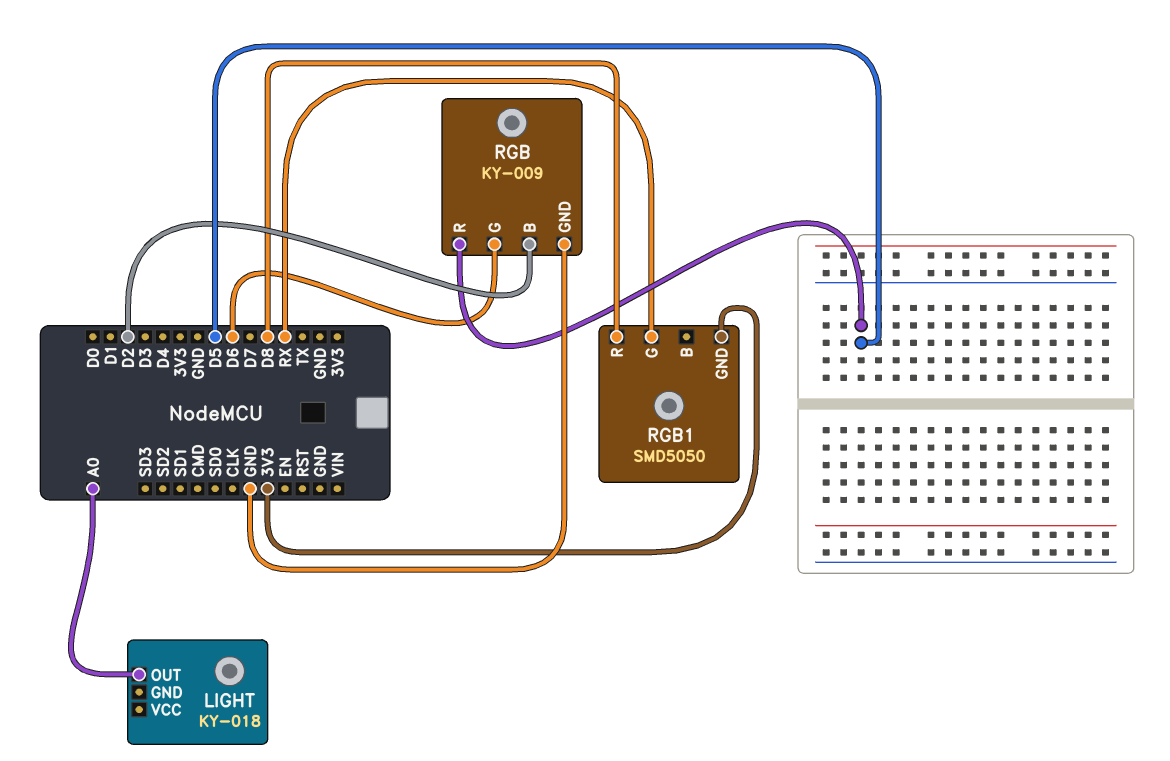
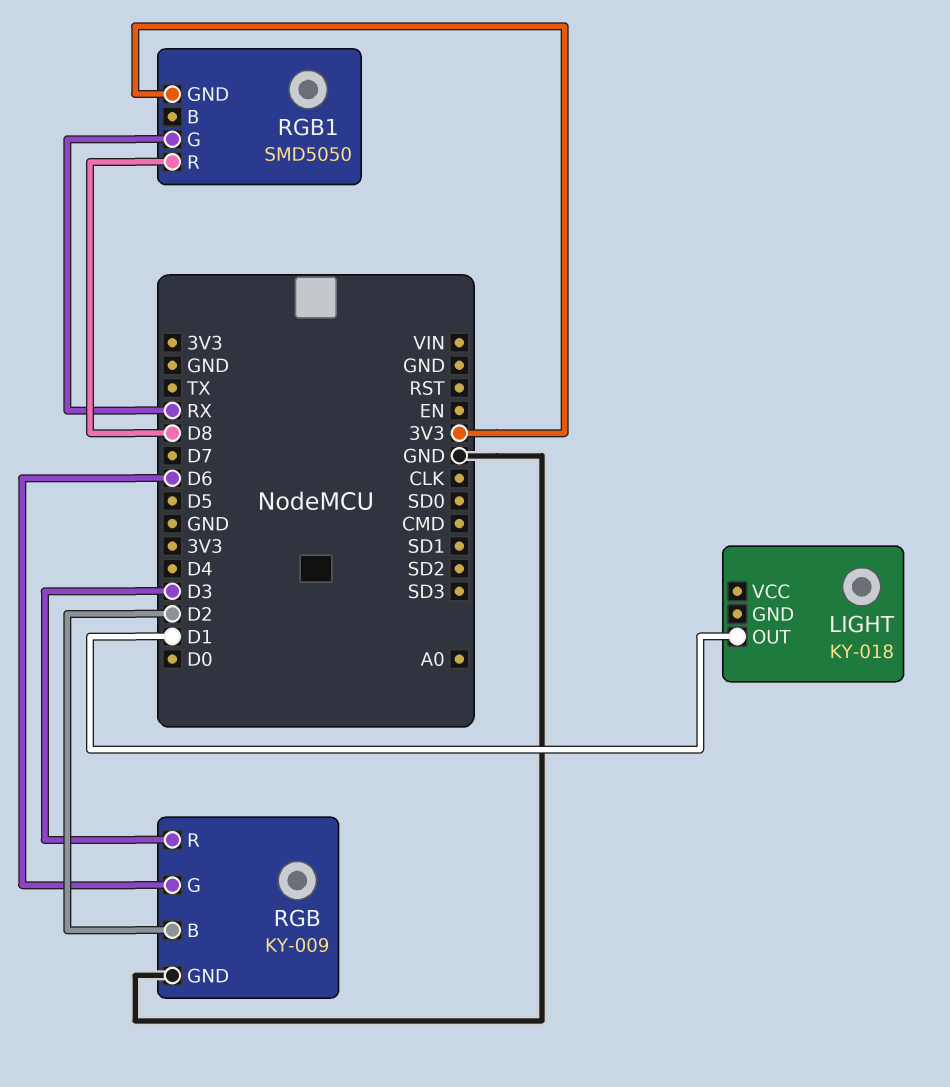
LIGHT pin OUT: A0 -> D1
RGB pin R: D5 -> D3

